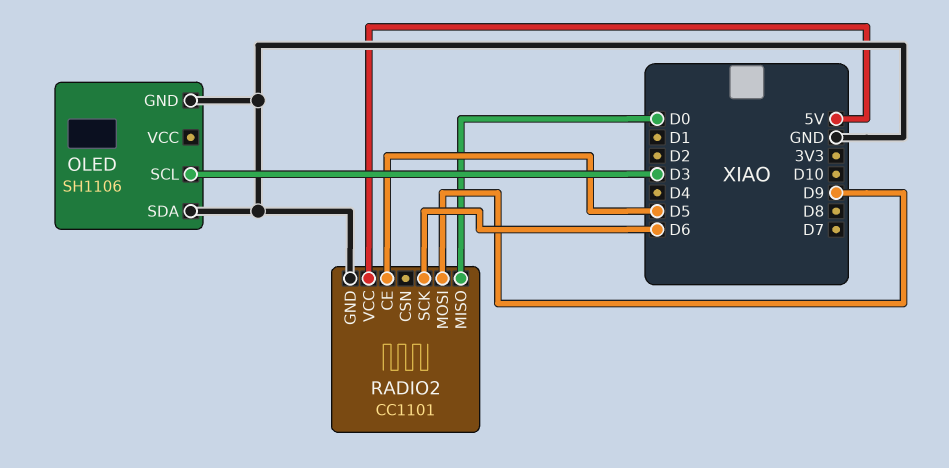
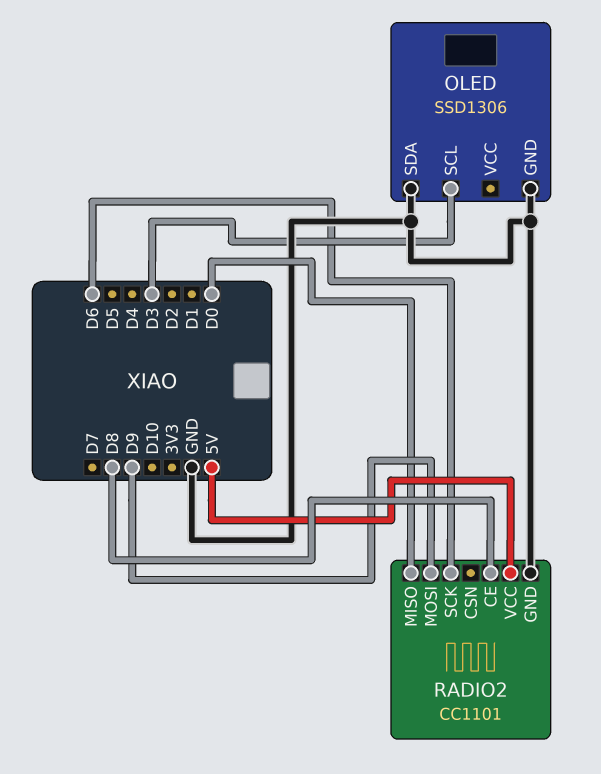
OLED: SH1106 -> SSD1306
RADIO2 pin CE: D5 -> D8

